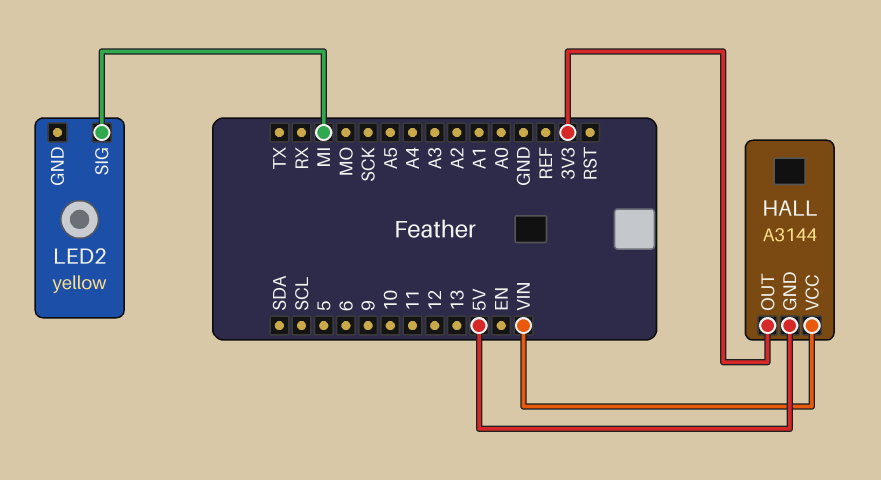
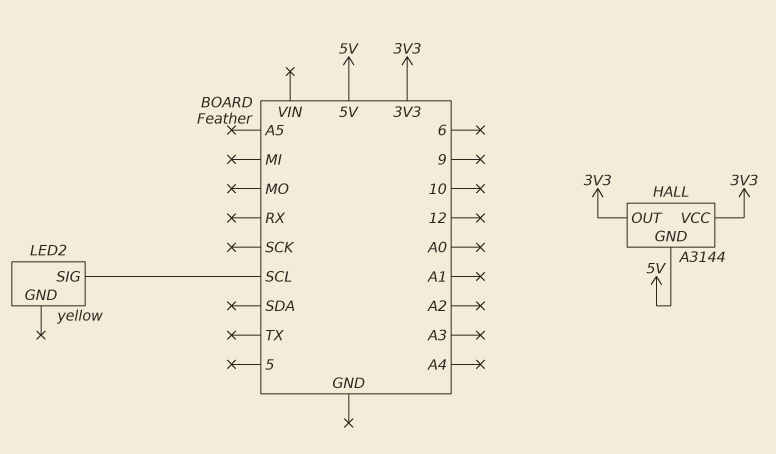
HALL pin VCC: VIN -> 3V3
LED2 pin SIG: MI -> SCL

